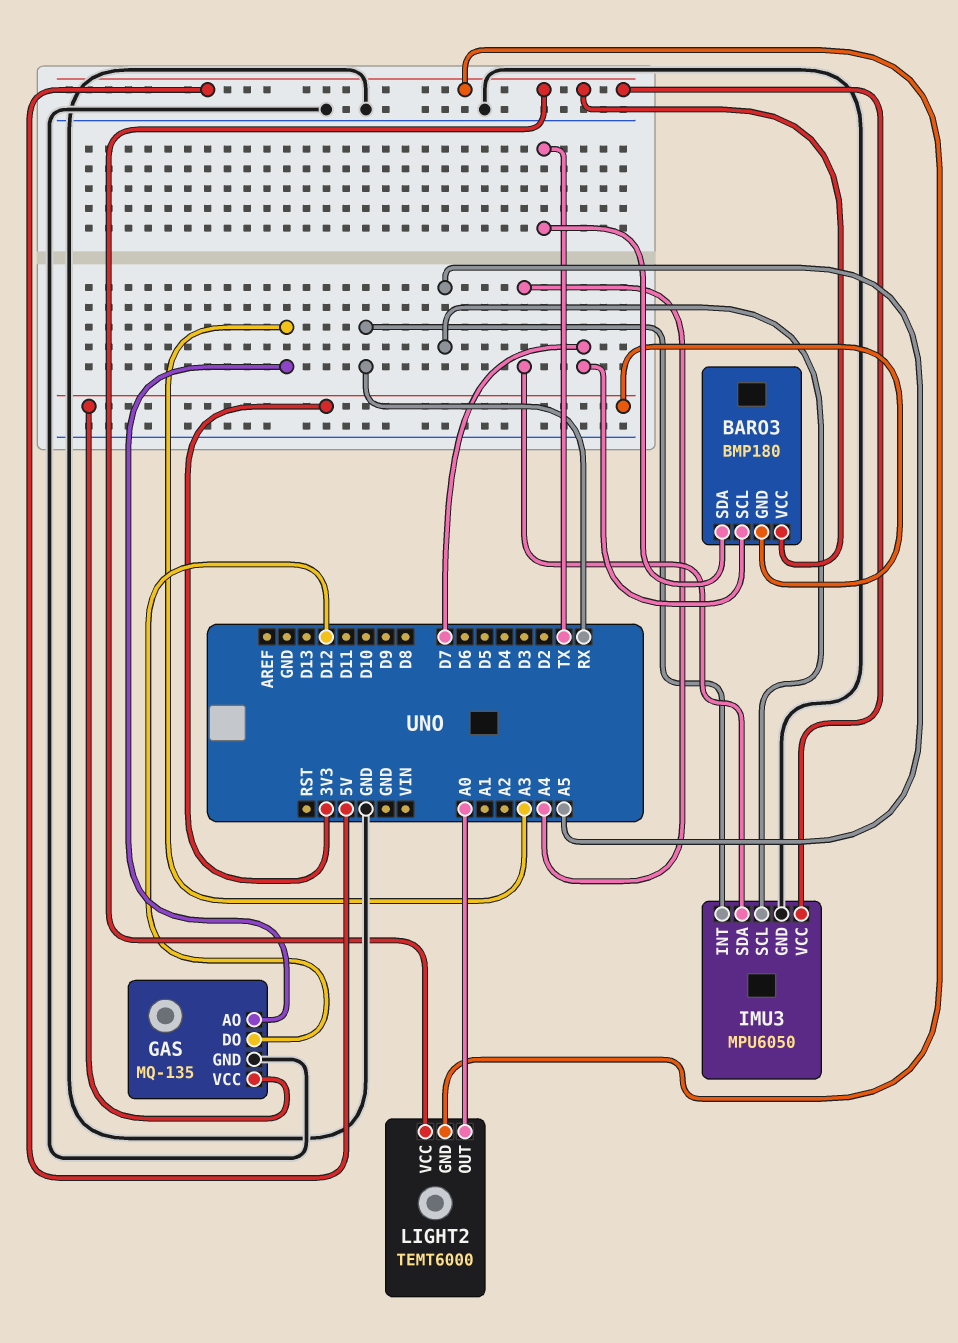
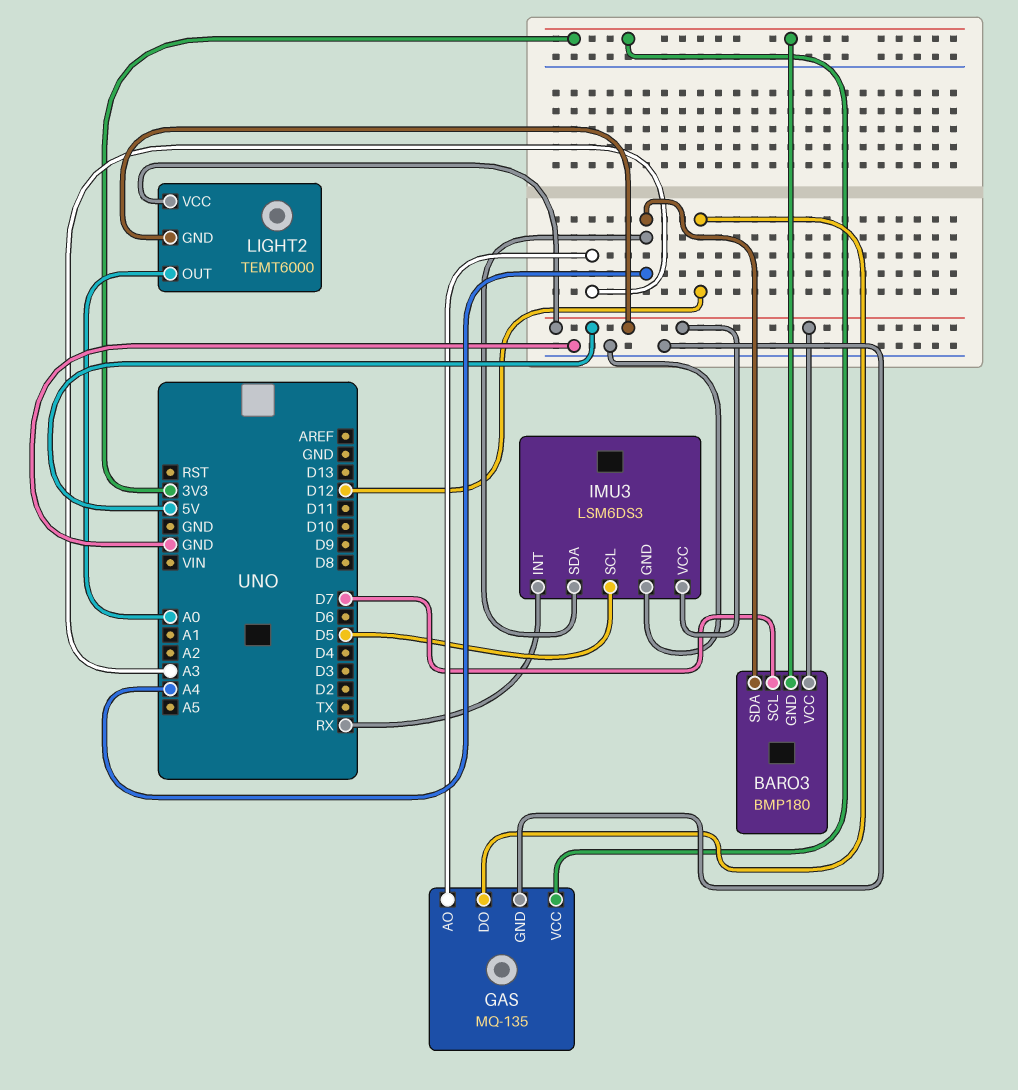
BARO3 pin SDA: TX -> A4
IMU3: MPU6050 -> LSM6DS3
IMU3 pin SCL: A5 -> D5

